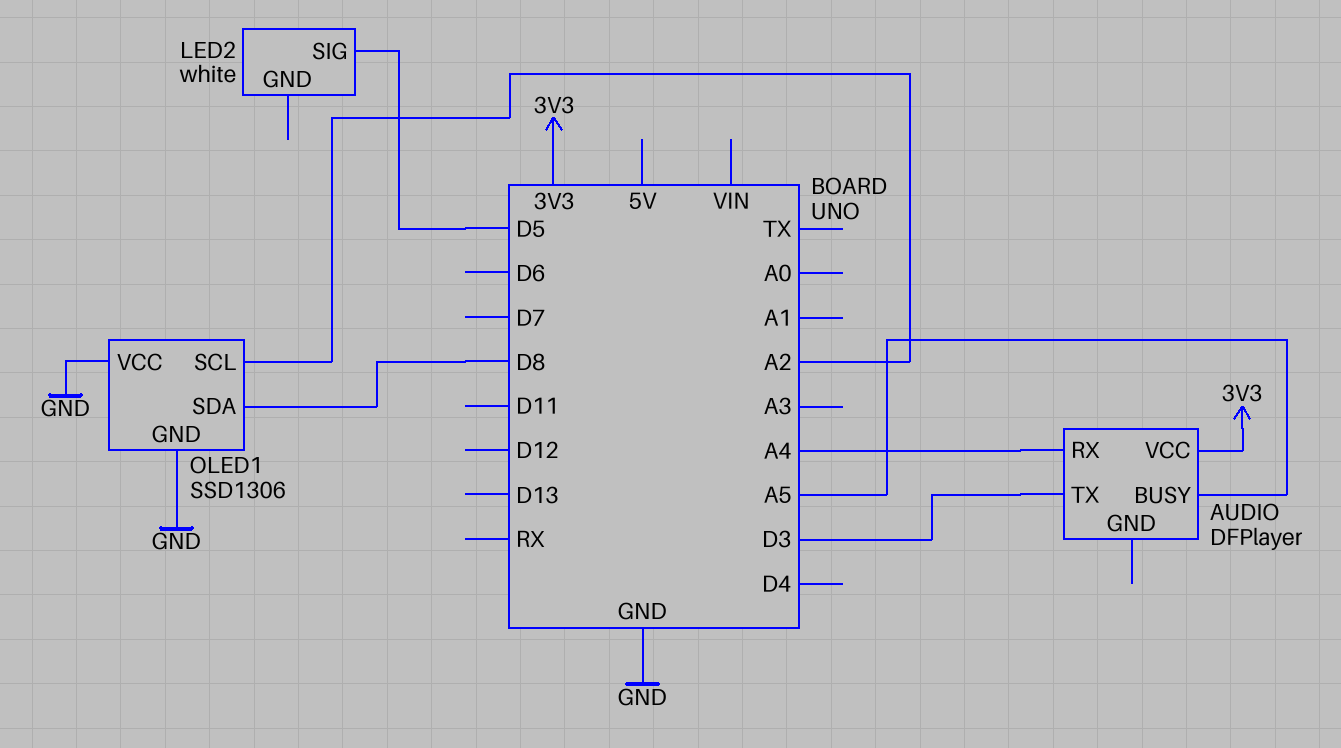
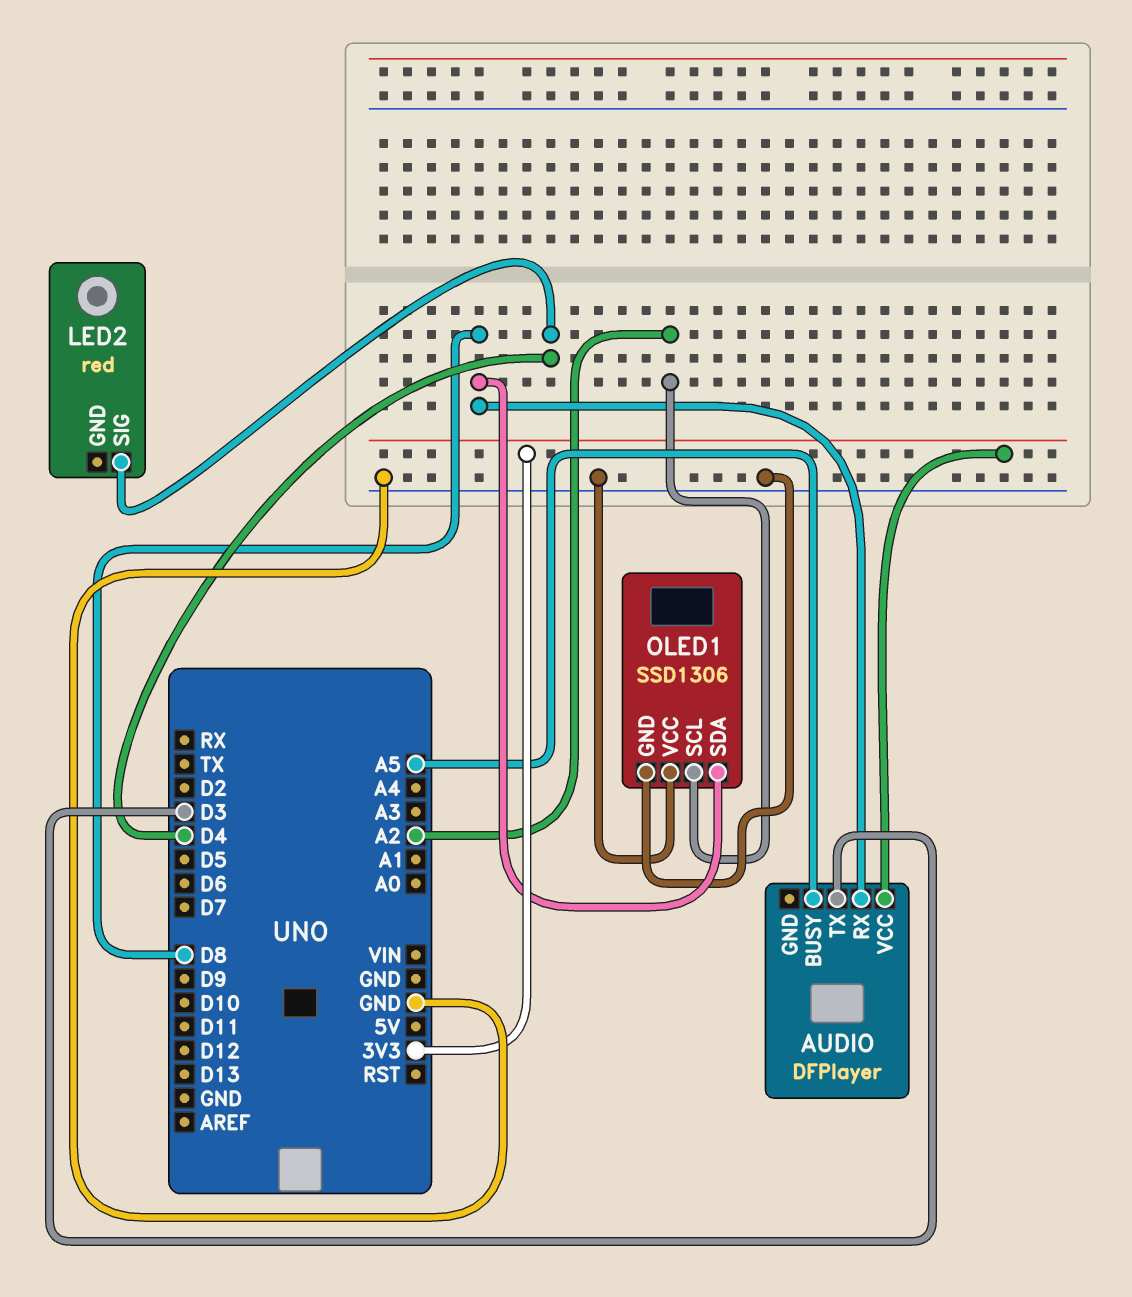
AUDIO pin RX: A4 -> D8
LED2: white -> red
LED2 pin SIG: D5 -> D4

